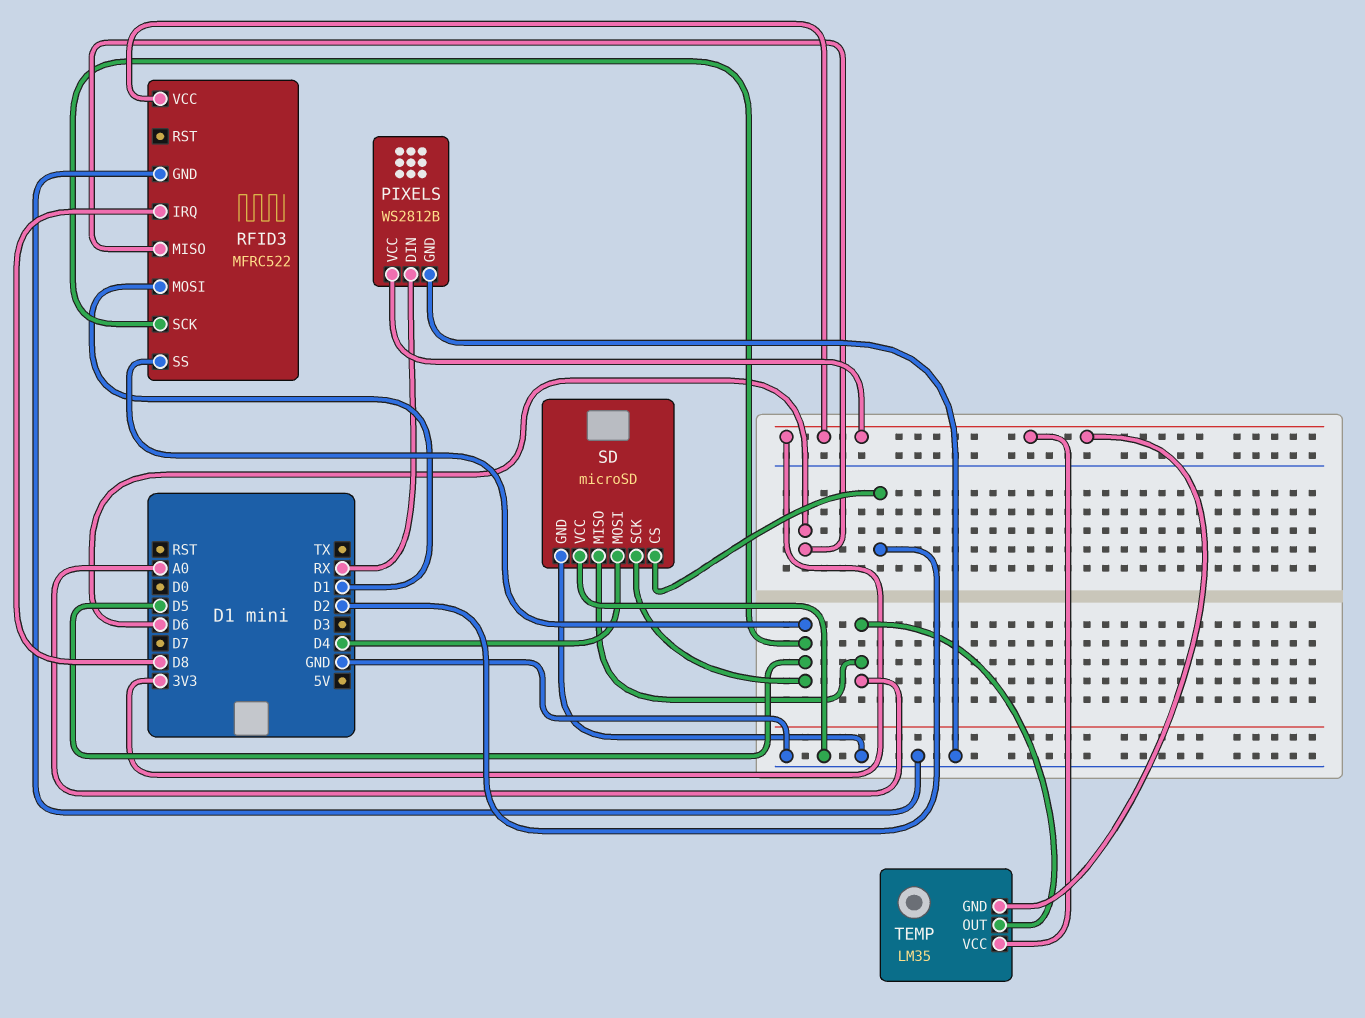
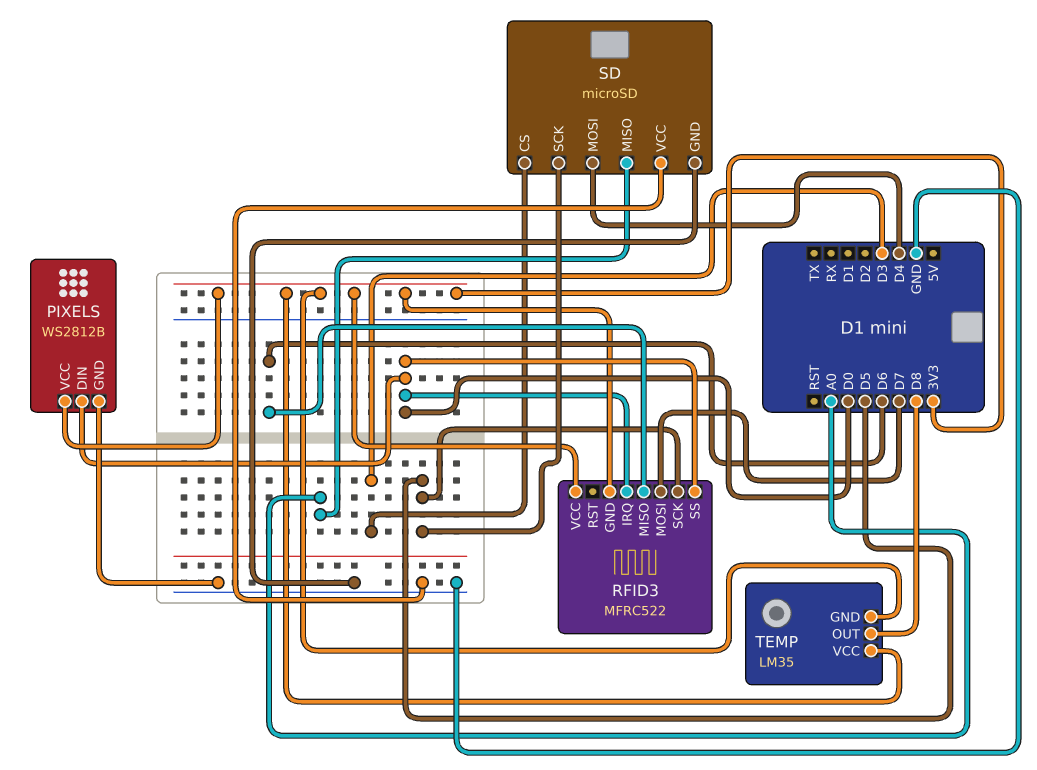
PIXELS pin DIN: RX -> D0
RFID3 pin GND: GND -> 3V3
RFID3 pin IRQ: D8 -> D0
RFID3 pin MOSI: D1 -> D7
RFID3 pin SS: D5 -> D0
SD pin CS: D2 -> D3
TEMP pin OUT: A0 -> D8

